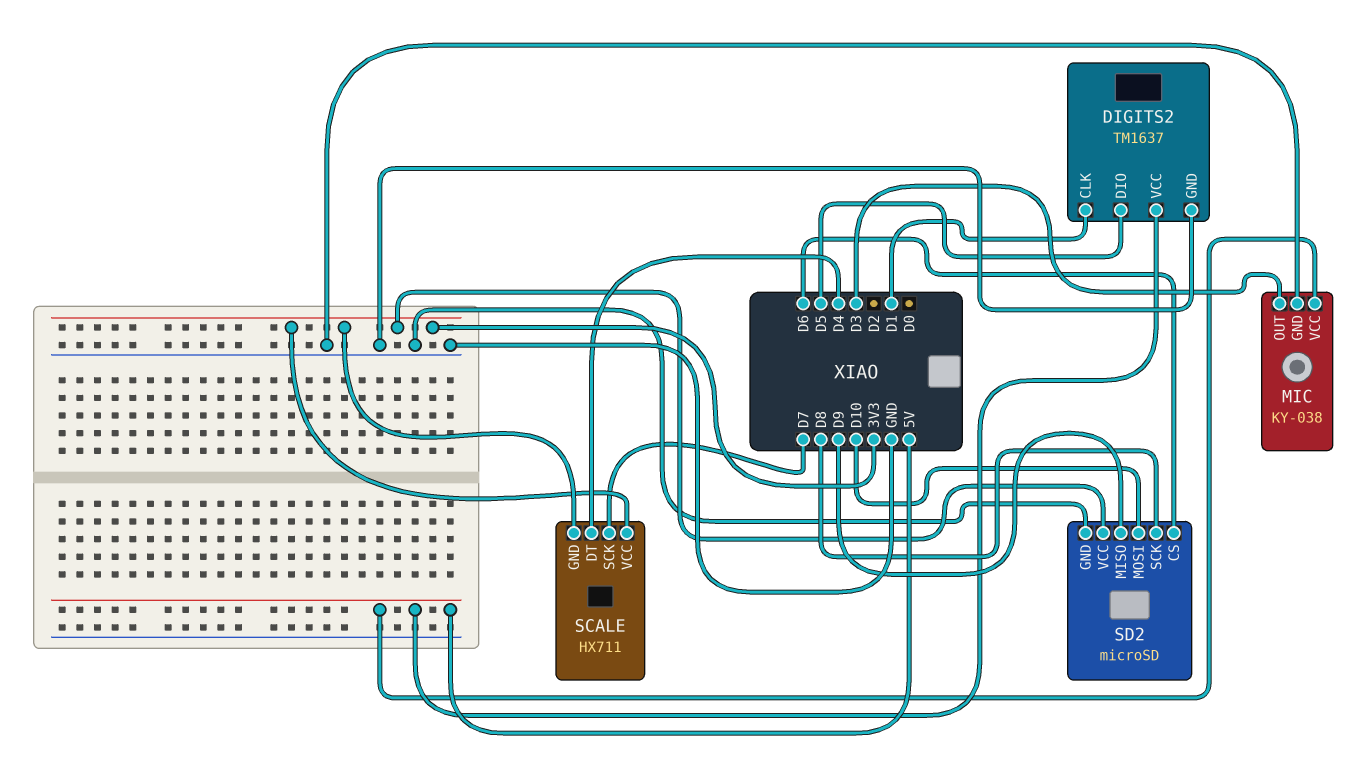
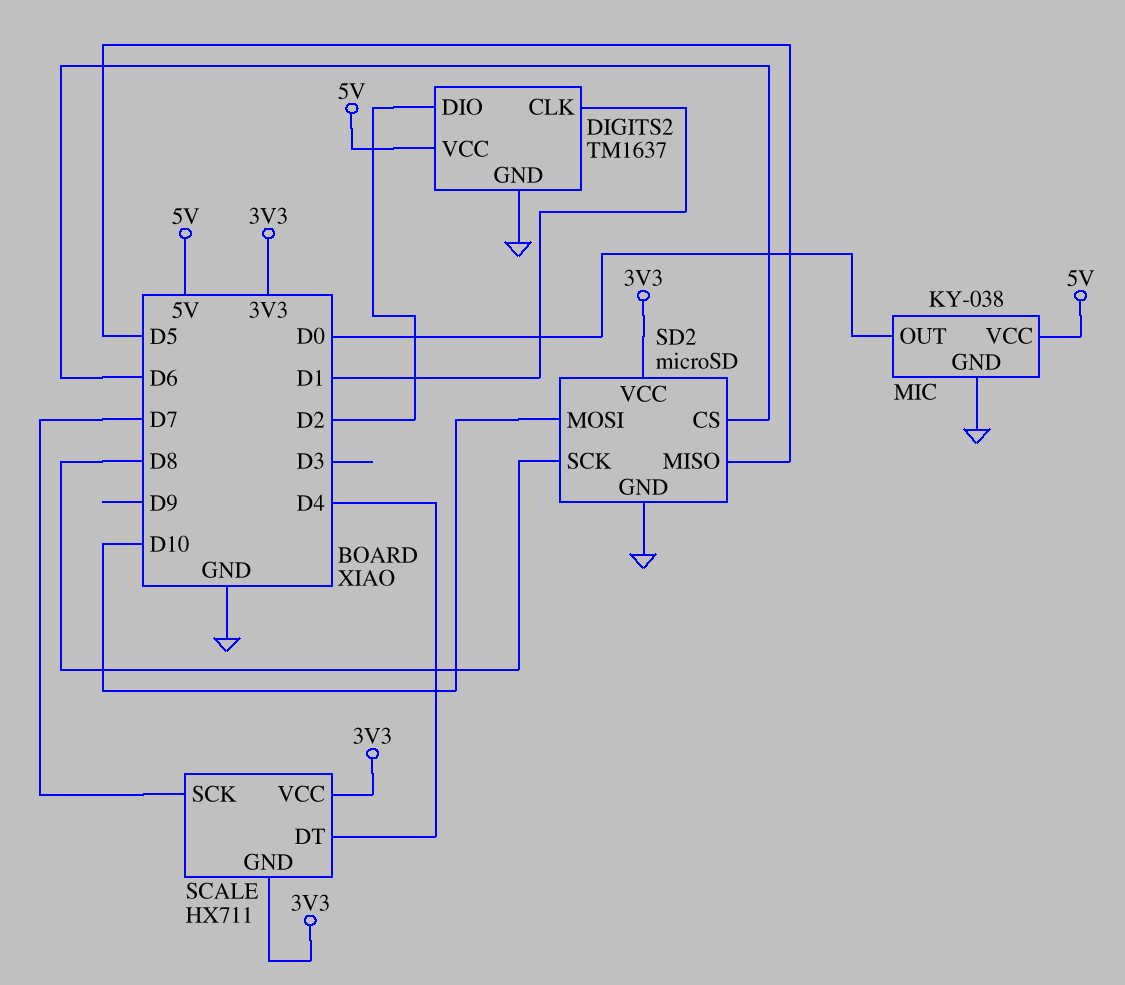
DIGITS2 pin DIO: D5 -> D2
MIC pin OUT: D3 -> D0
SD2 pin MISO: D9 -> D5

